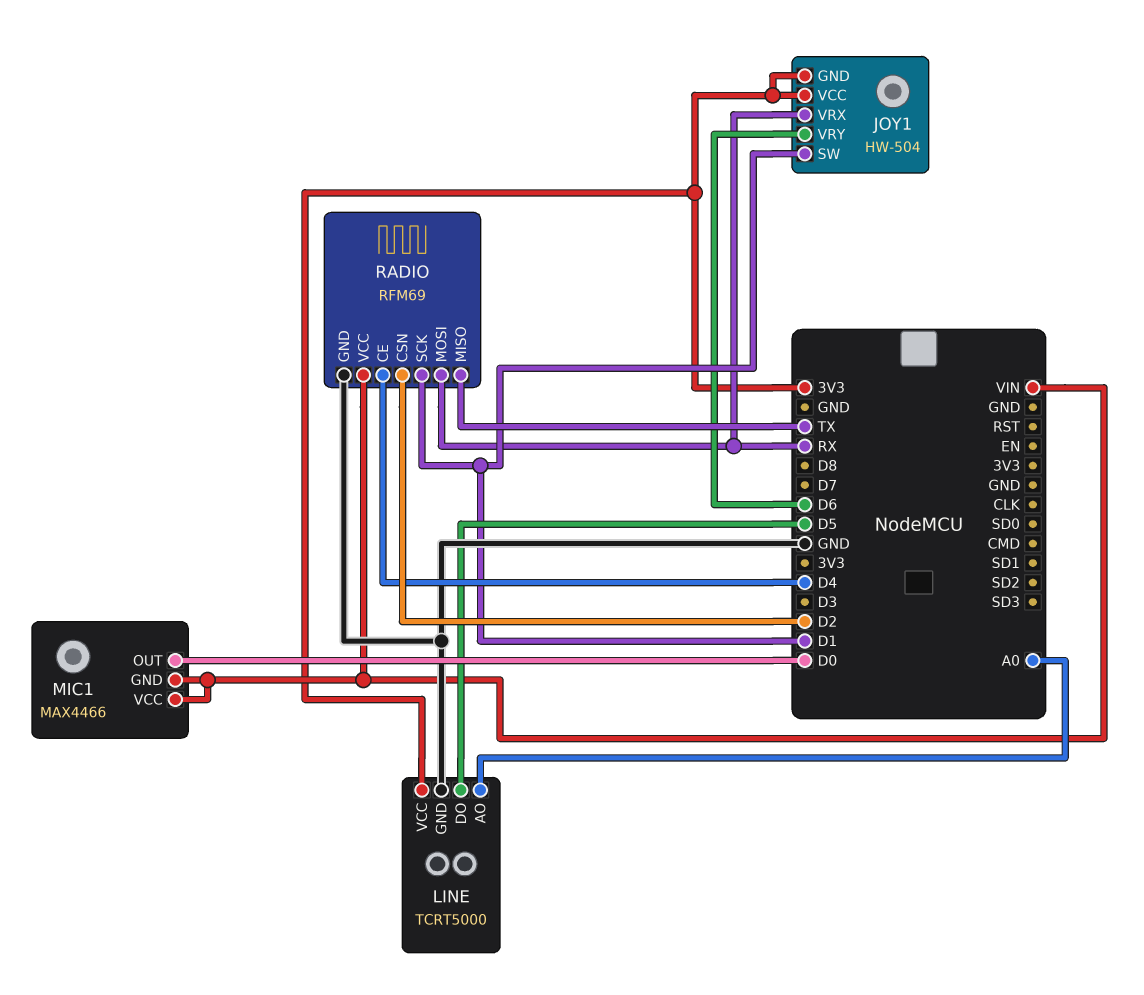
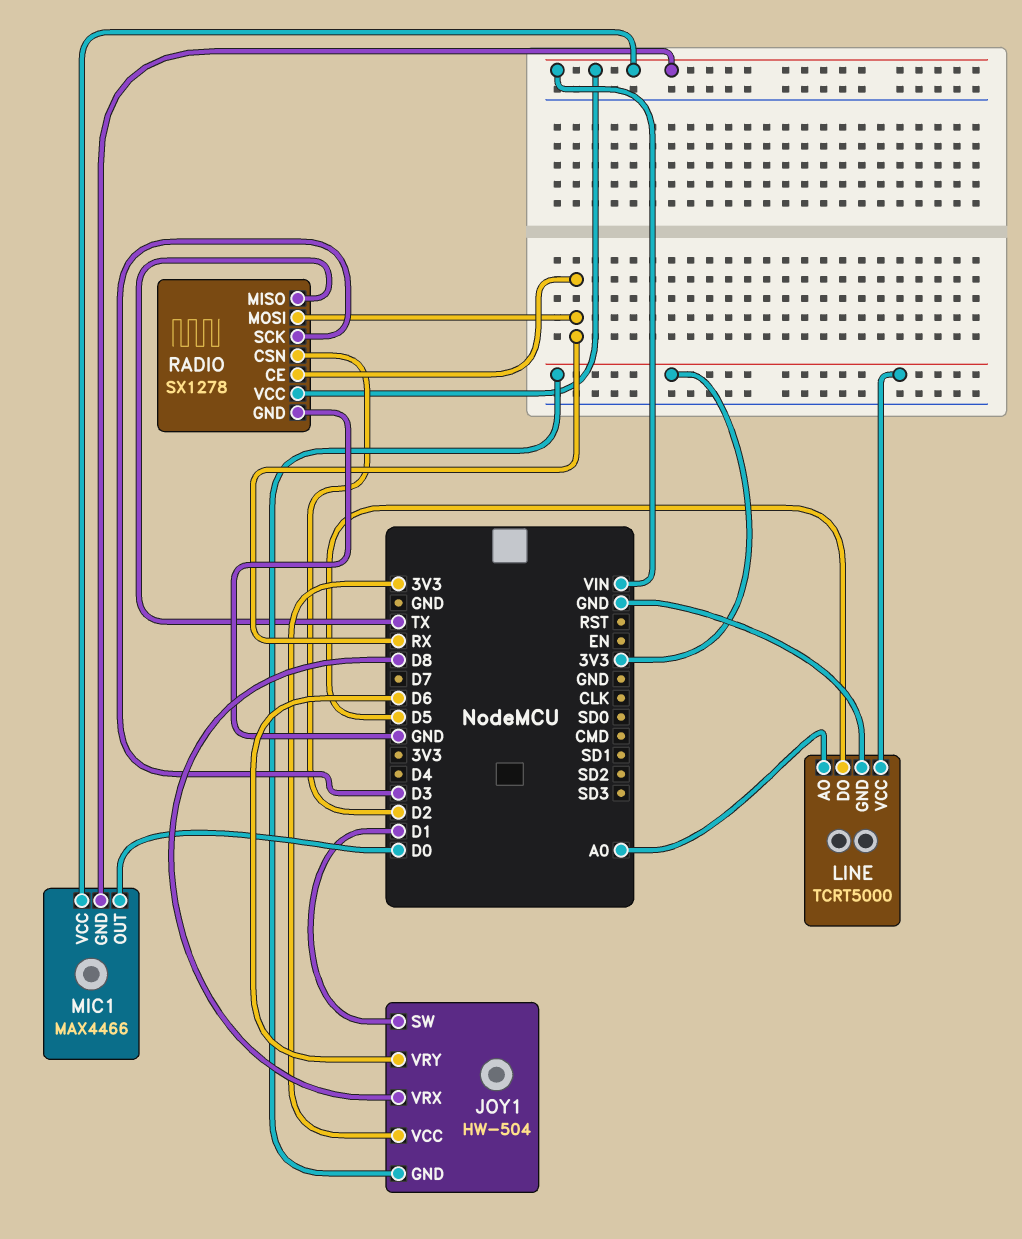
JOY1 pin VRX: RX -> D8
RADIO: RFM69 -> SX1278
RADIO pin CE: D4 -> RX
RADIO pin SCK: D1 -> D3

